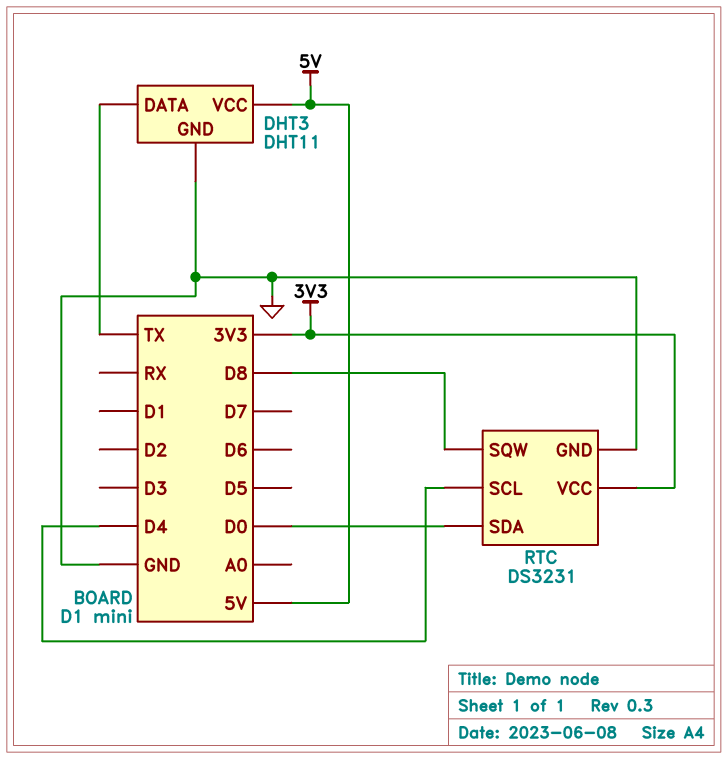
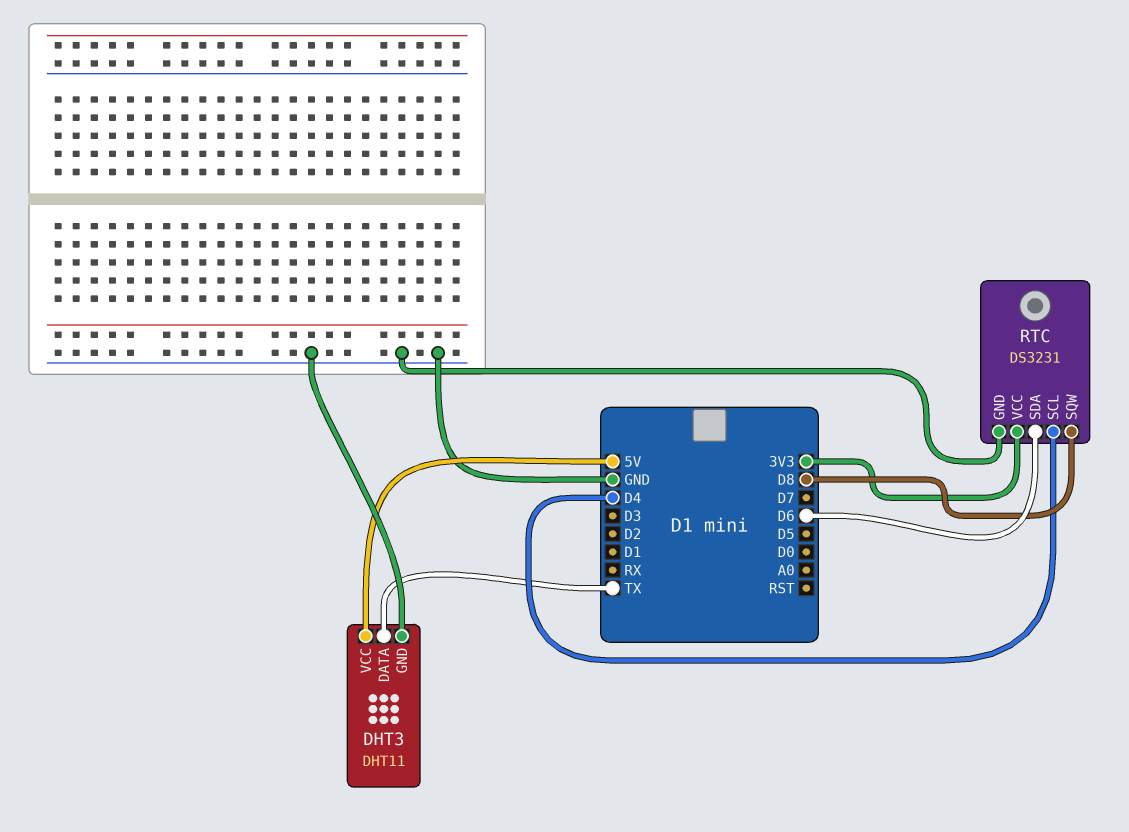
RTC pin SDA: D0 -> D6

